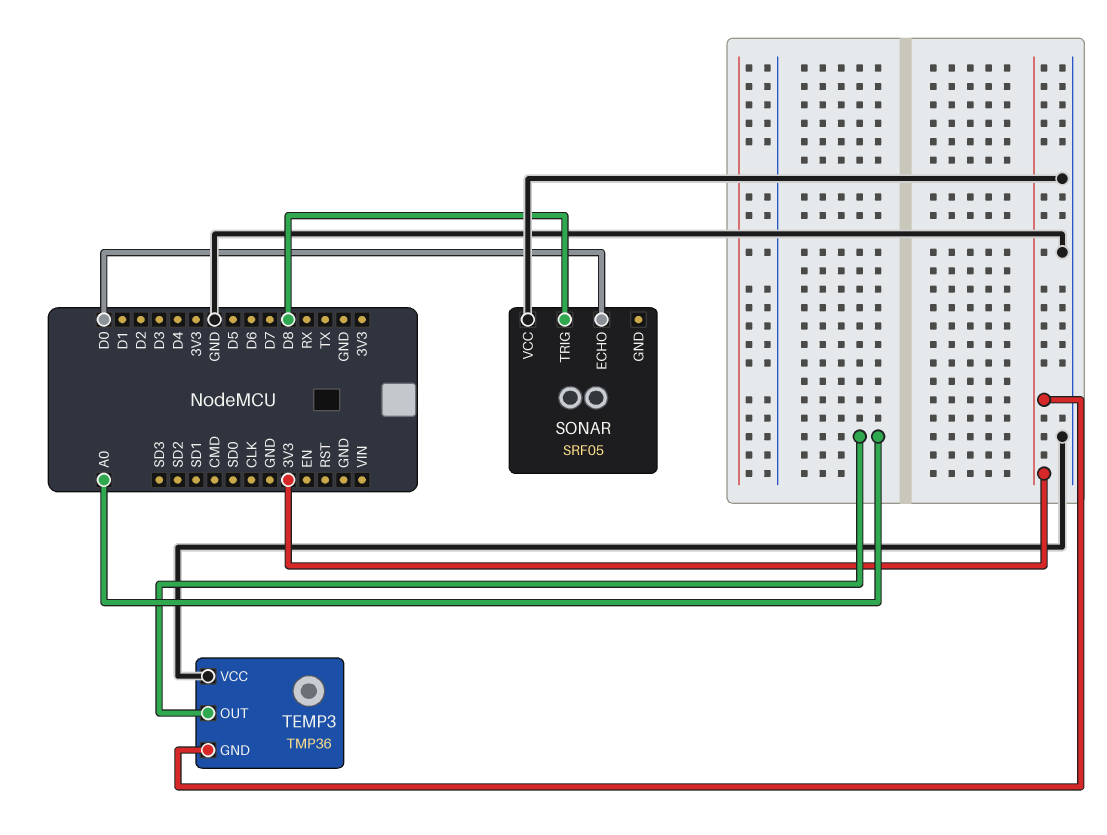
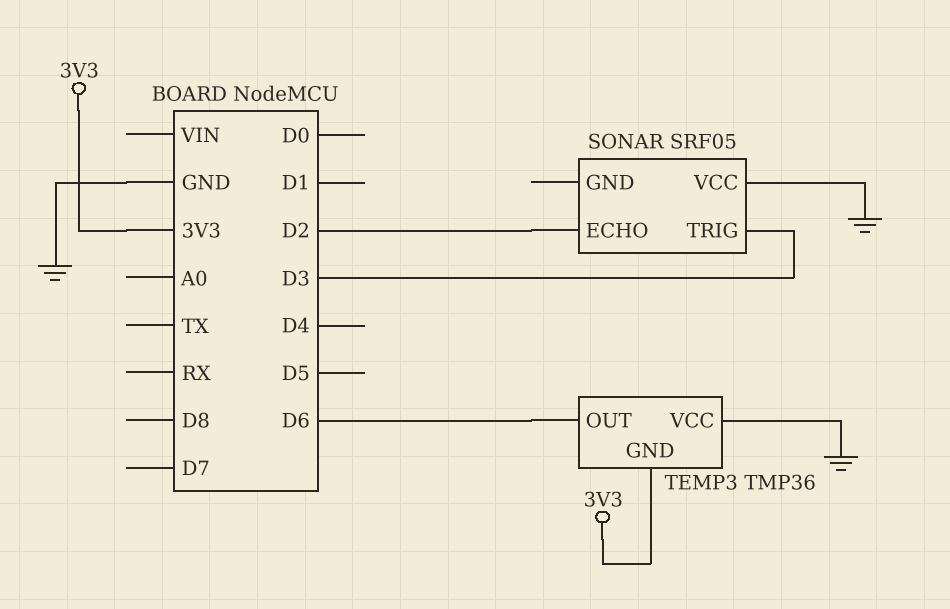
SONAR pin ECHO: D0 -> D2
SONAR pin TRIG: D8 -> D3
TEMP3 pin OUT: A0 -> D6

